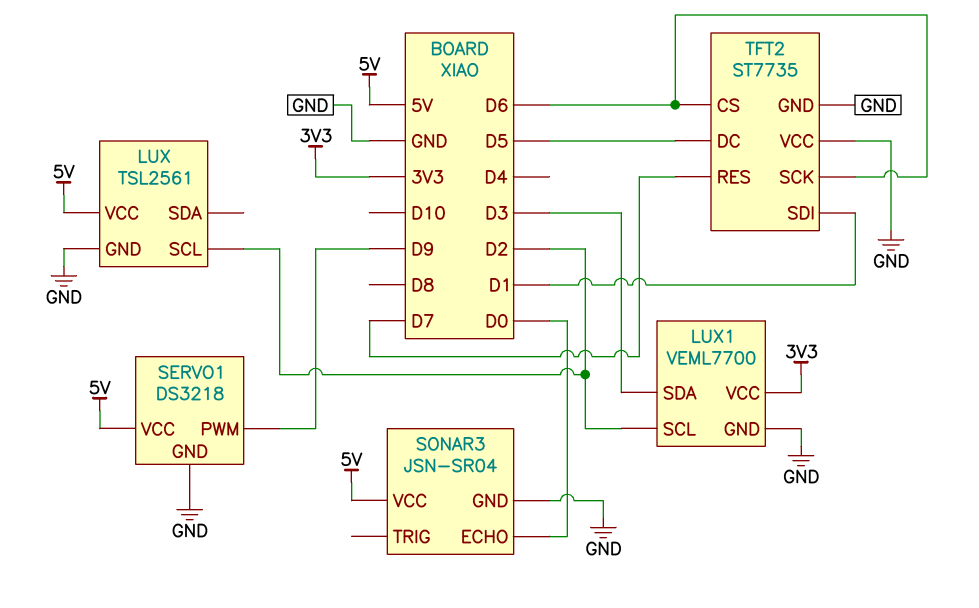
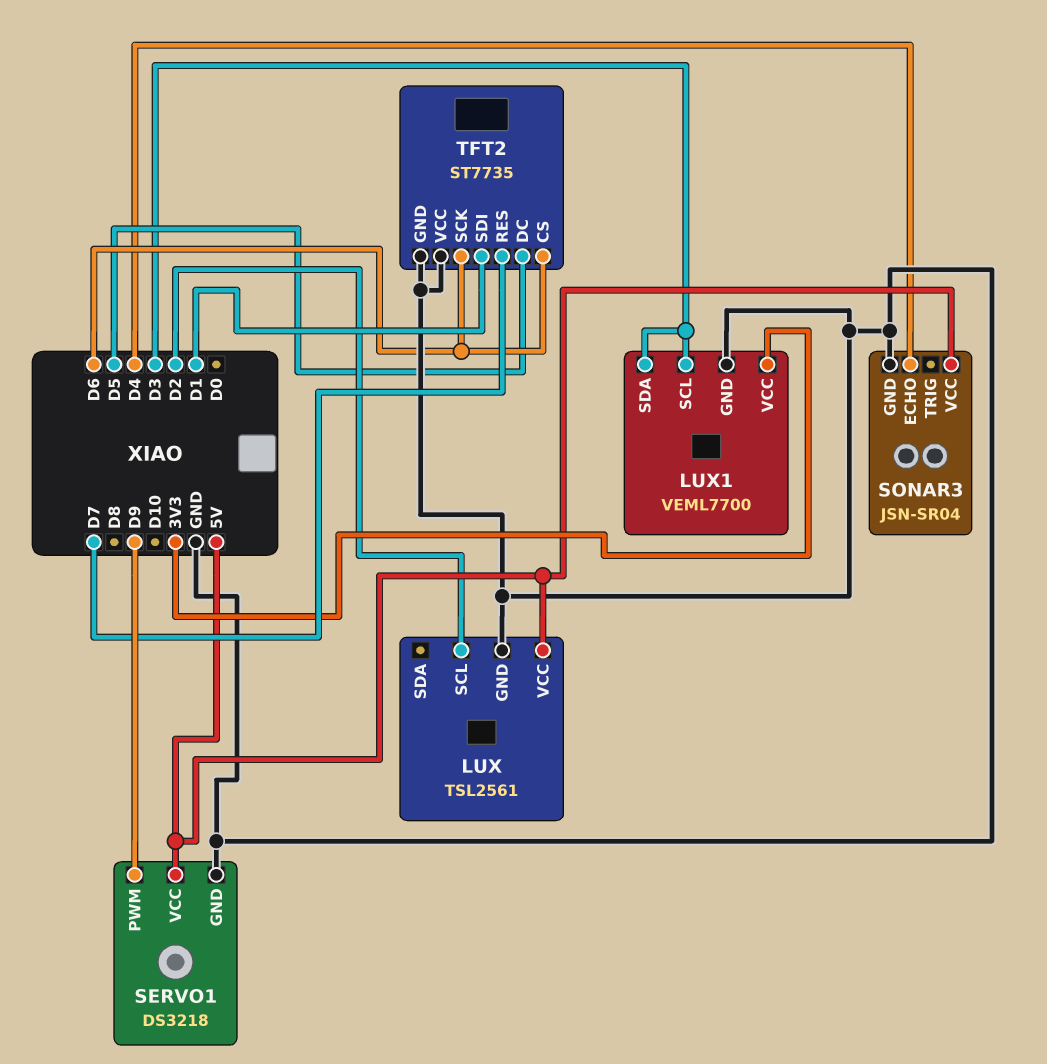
LUX1 pin SCL: D2 -> D3
SONAR3 pin ECHO: D0 -> D4

